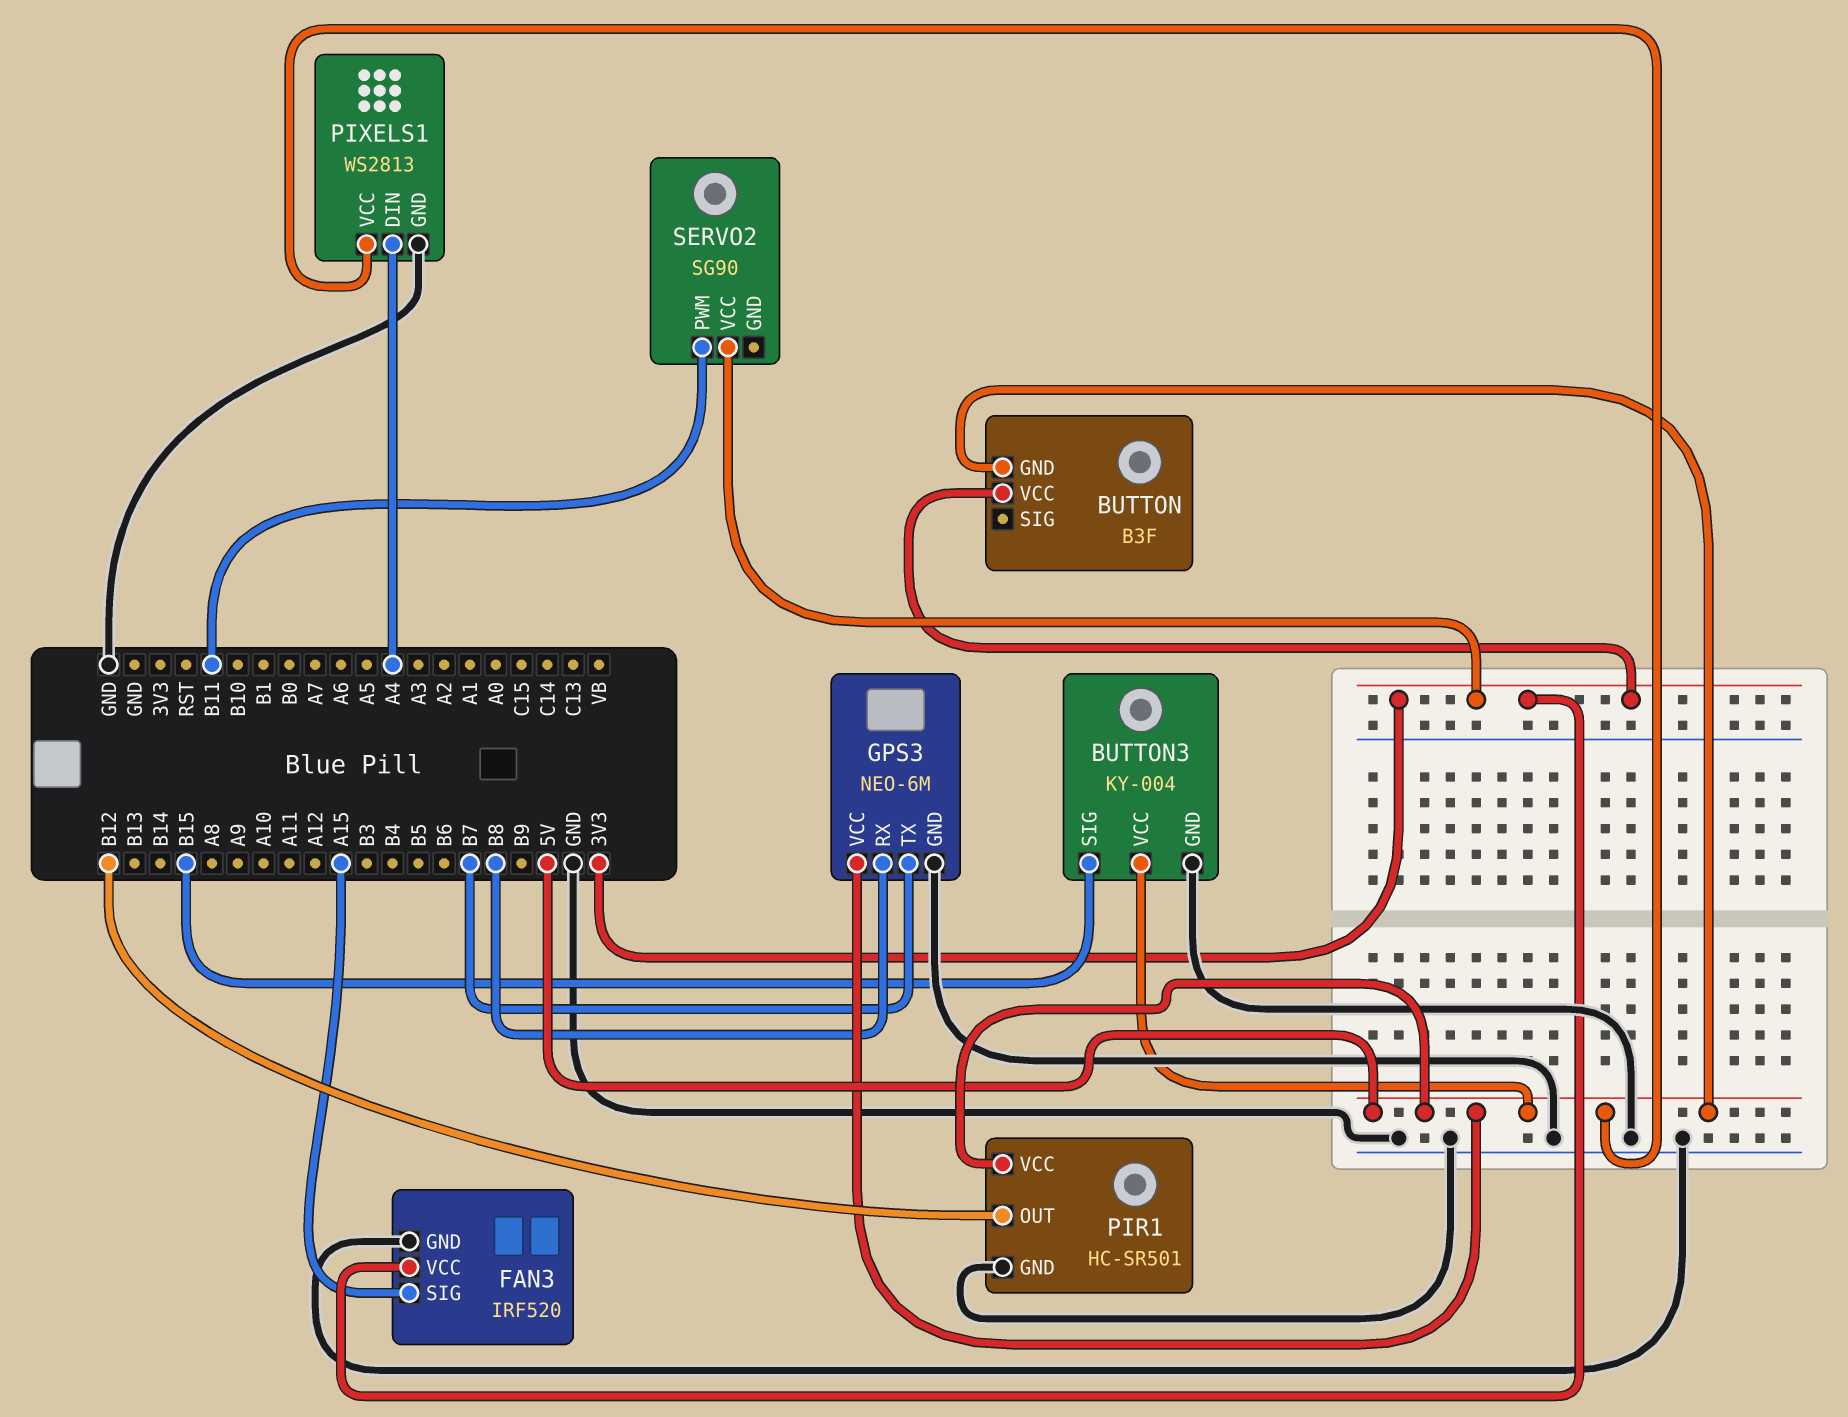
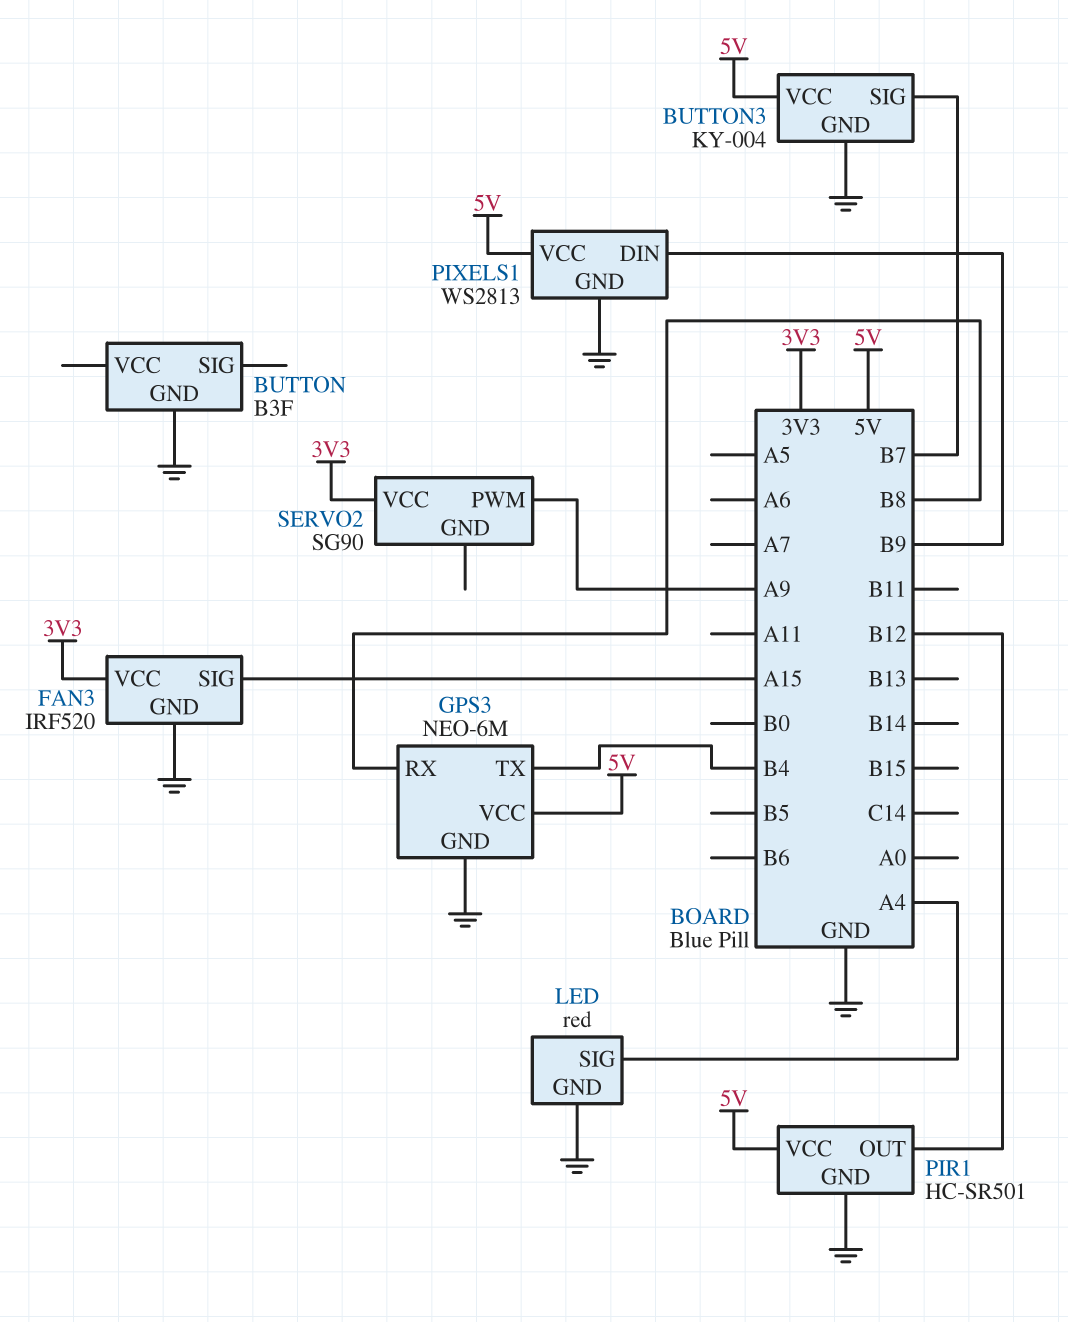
BUTTON pin GND: 5V -> GND
BUTTON pin VCC: 3V3 -> none
BUTTON3 pin SIG: B15 -> B7
GPS3 pin TX: B7 -> B4
LED: none -> red
LED pin GND: none -> GND
LED pin SIG: none -> A4
PIXELS1 pin DIN: A4 -> B9
SERVO2 pin PWM: B11 -> A9

